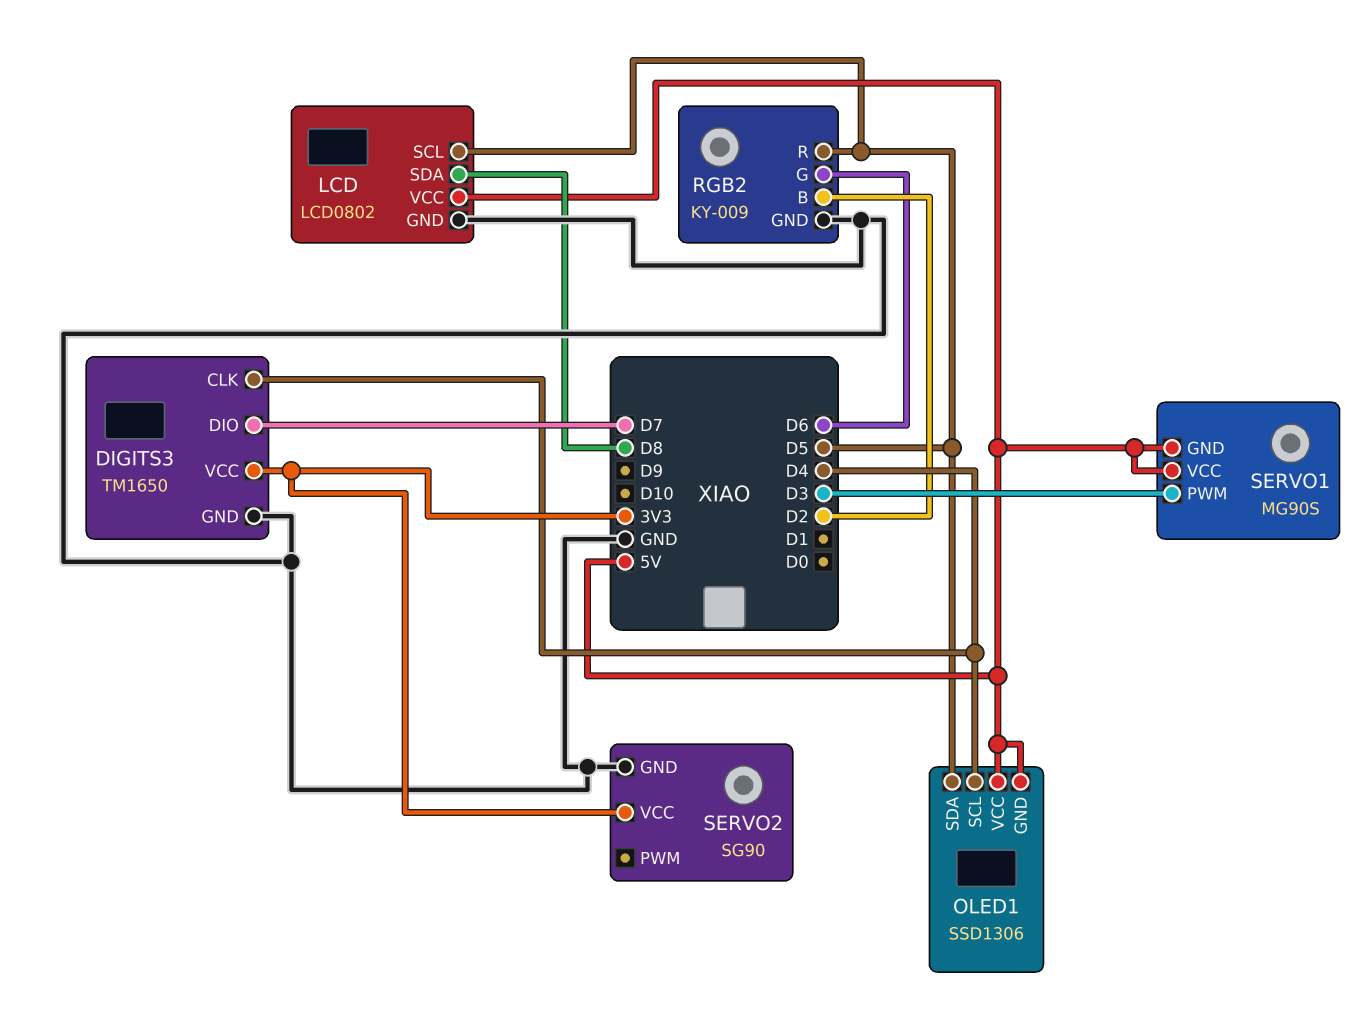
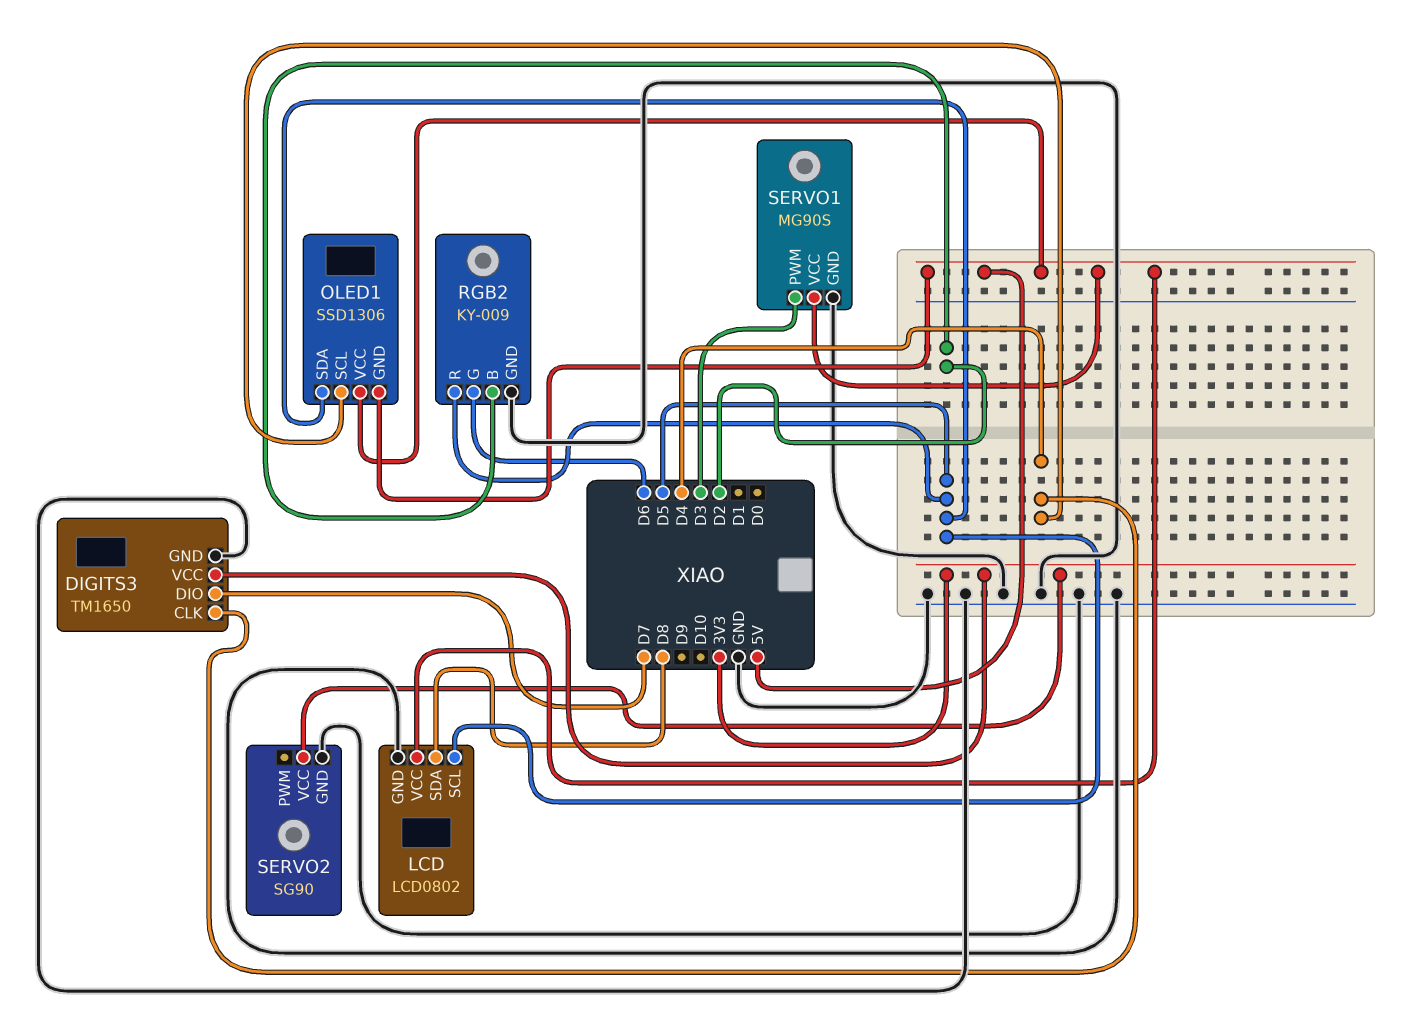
SERVO1 pin GND: 5V -> GND

